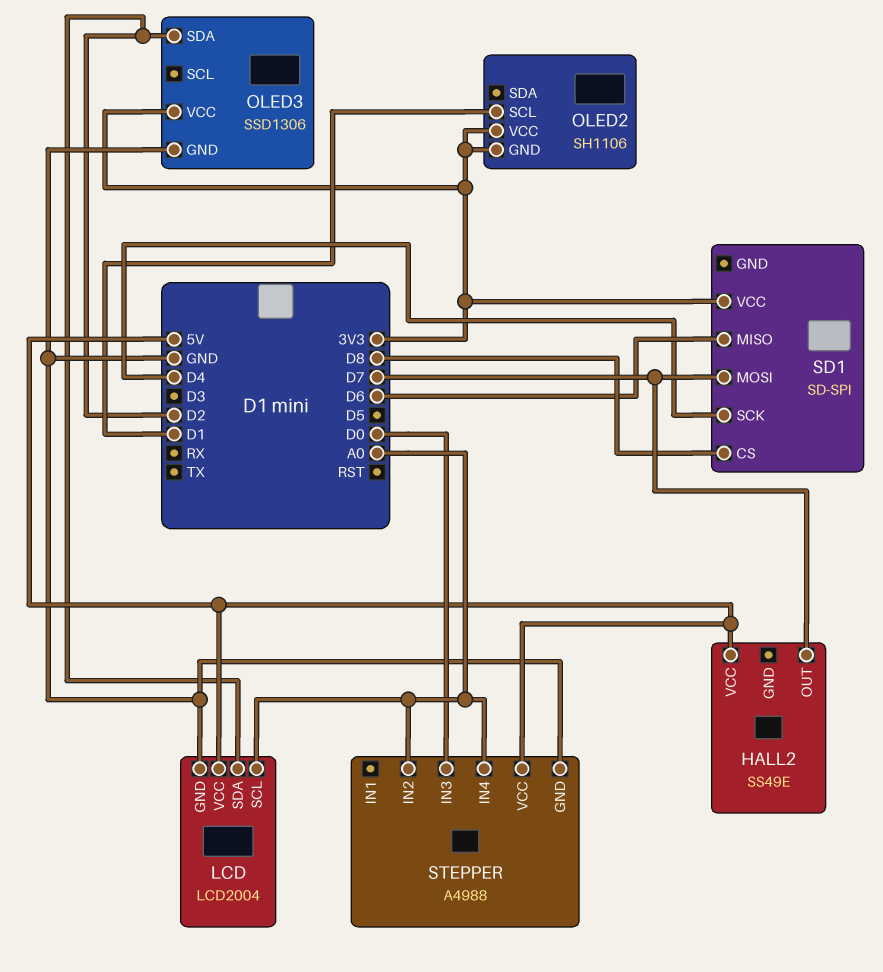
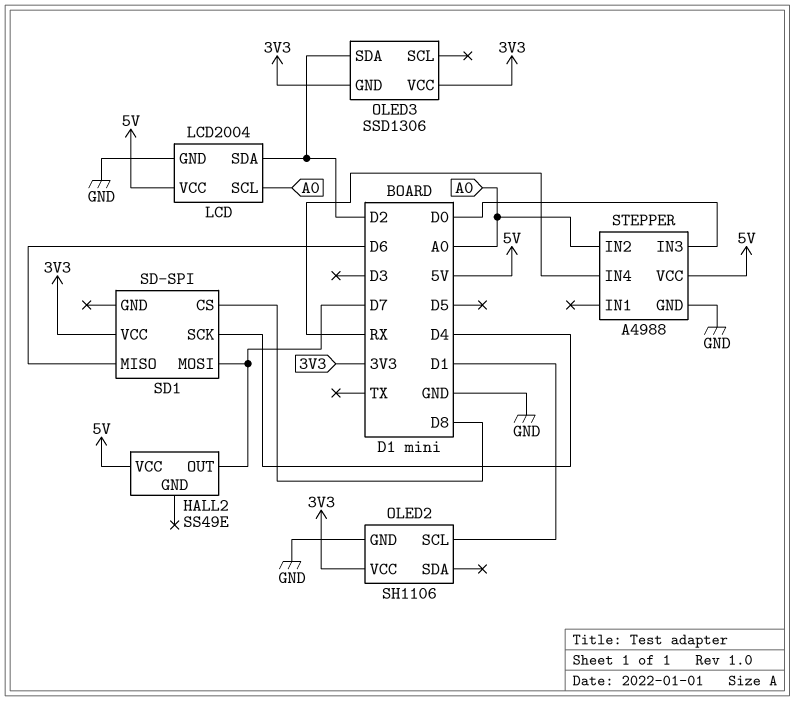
OLED2 pin GND: 3V3 -> GND
OLED3 pin GND: GND -> 3V3
STEPPER pin IN4: A0 -> RX

